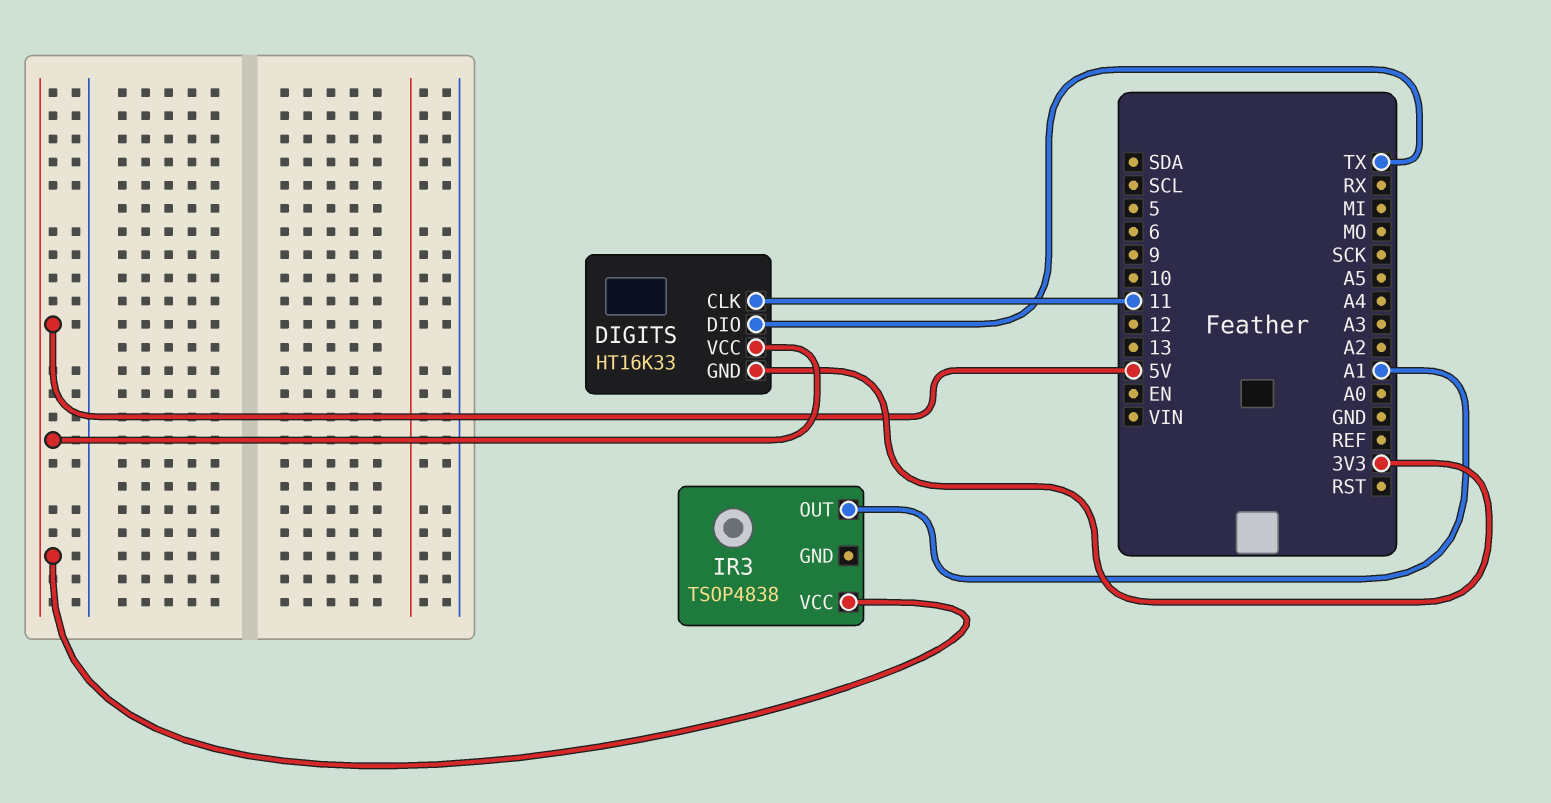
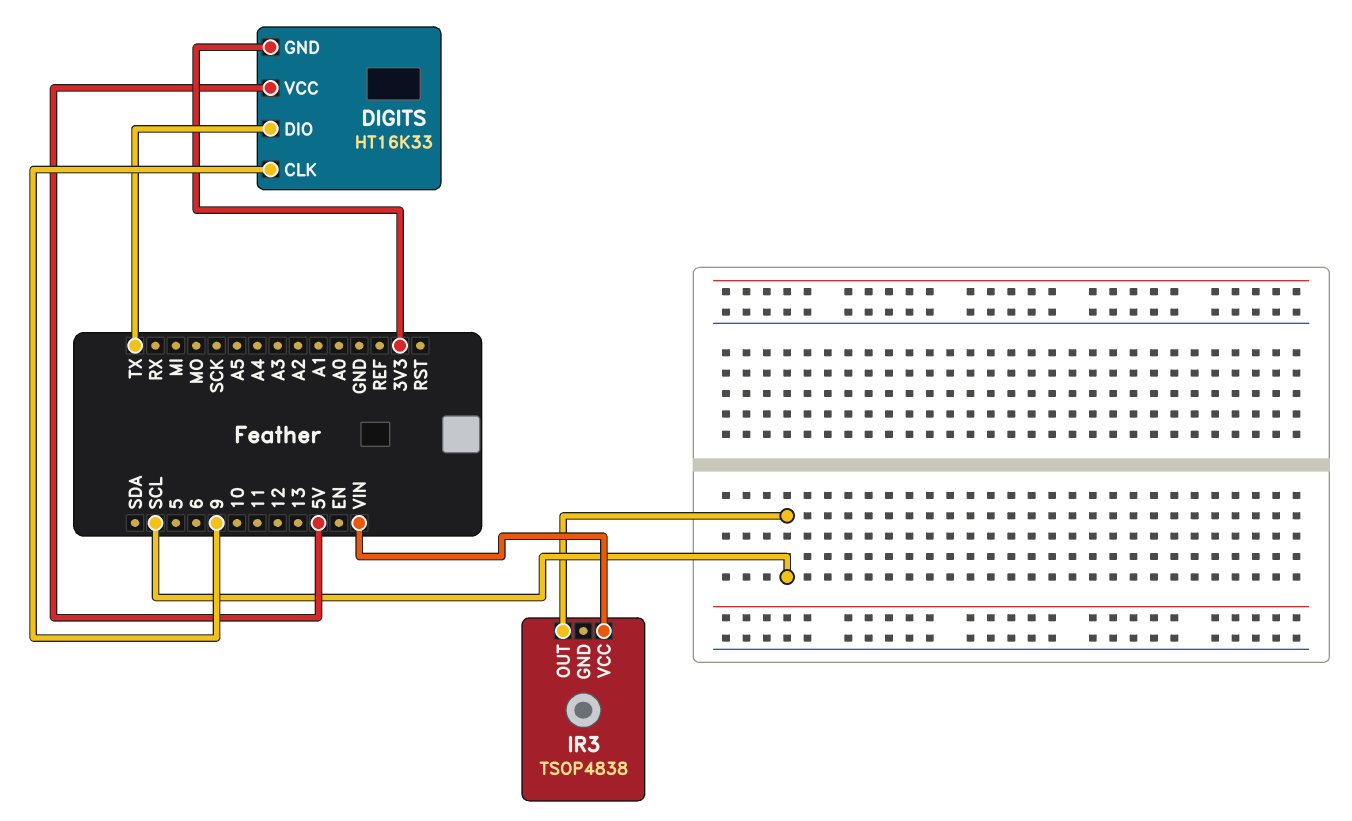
DIGITS pin CLK: 11 -> 9
IR3 pin OUT: A1 -> SCL
IR3 pin VCC: 5V -> VIN

